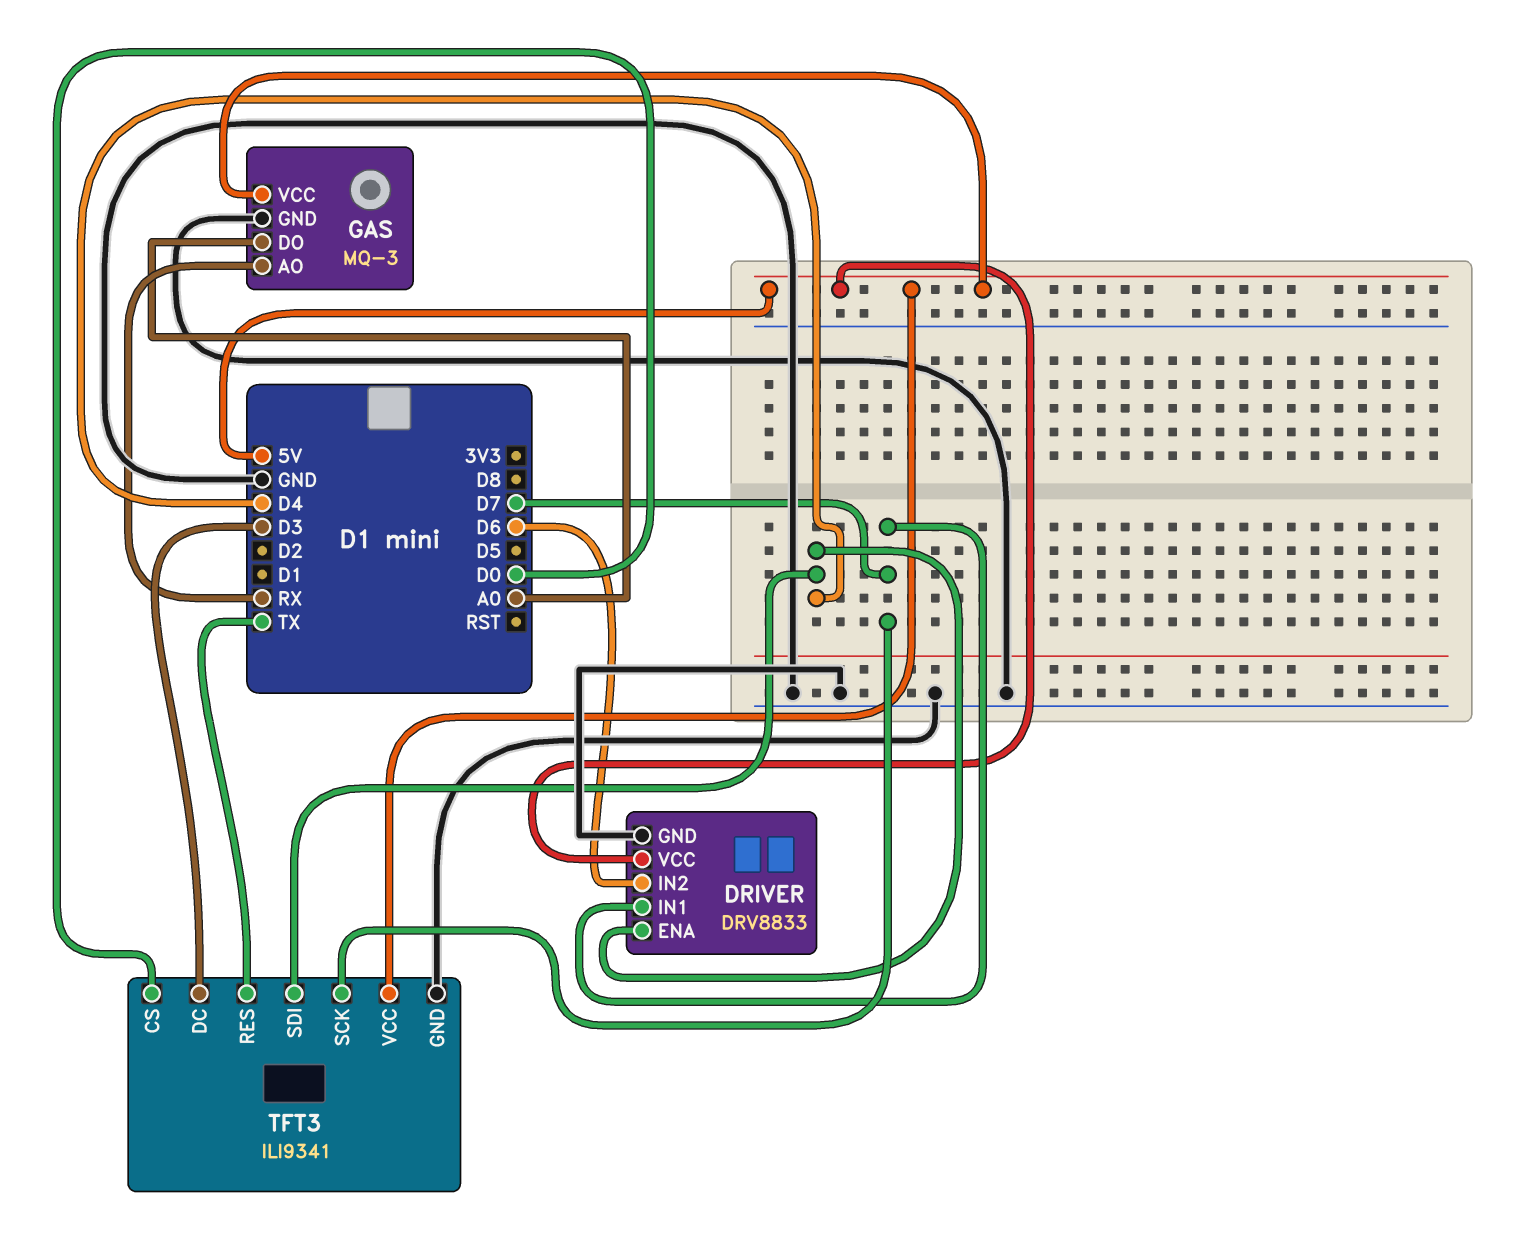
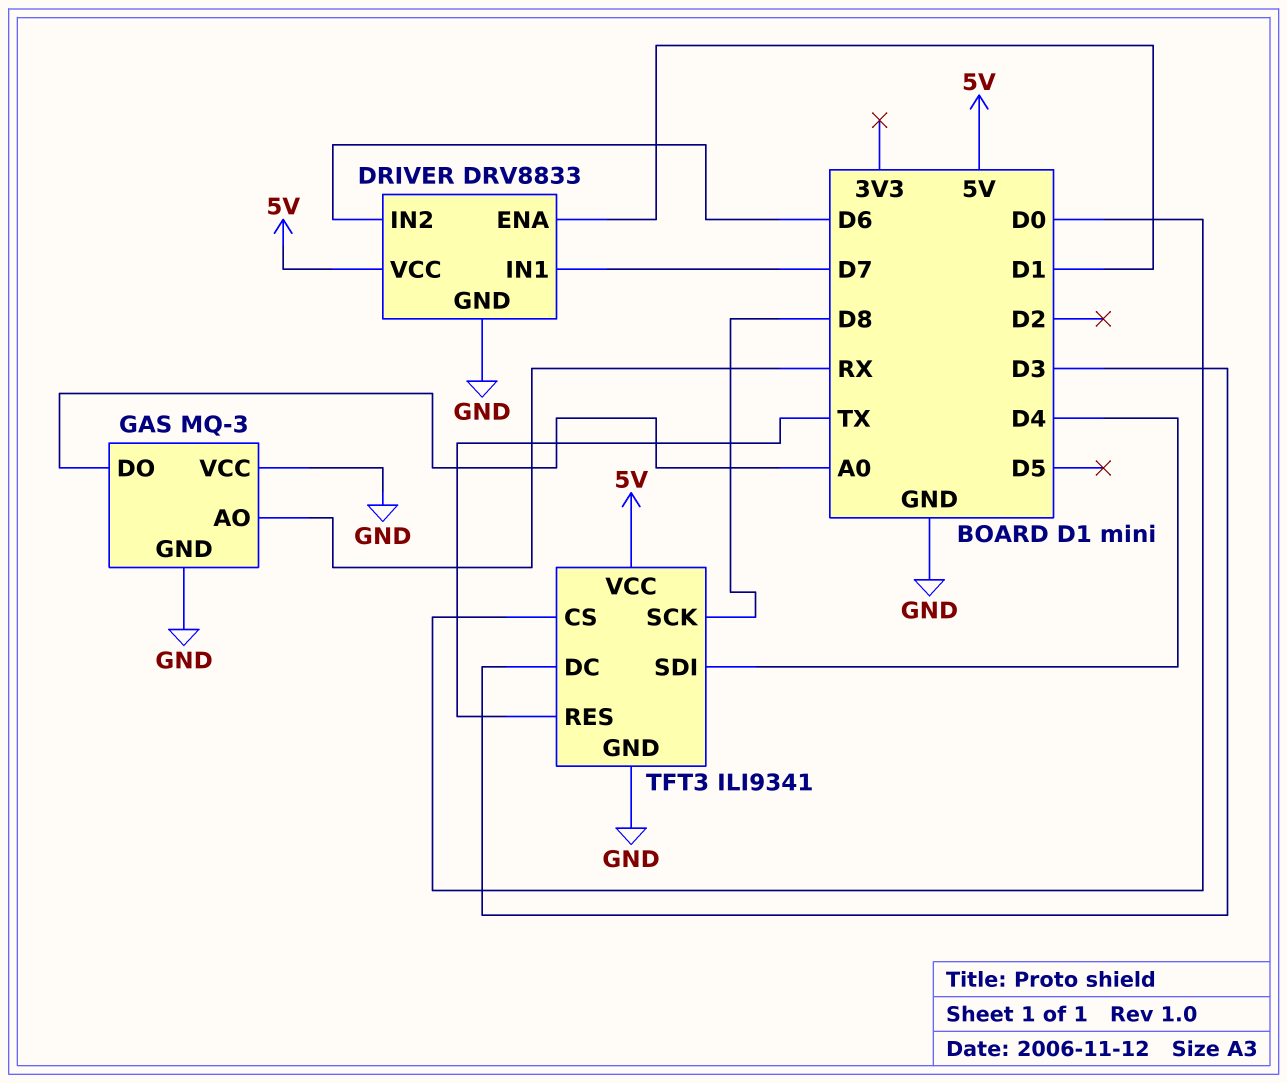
DRIVER pin ENA: D4 -> D1
GAS pin VCC: 5V -> GND
TFT3 pin SCK: D7 -> D8

